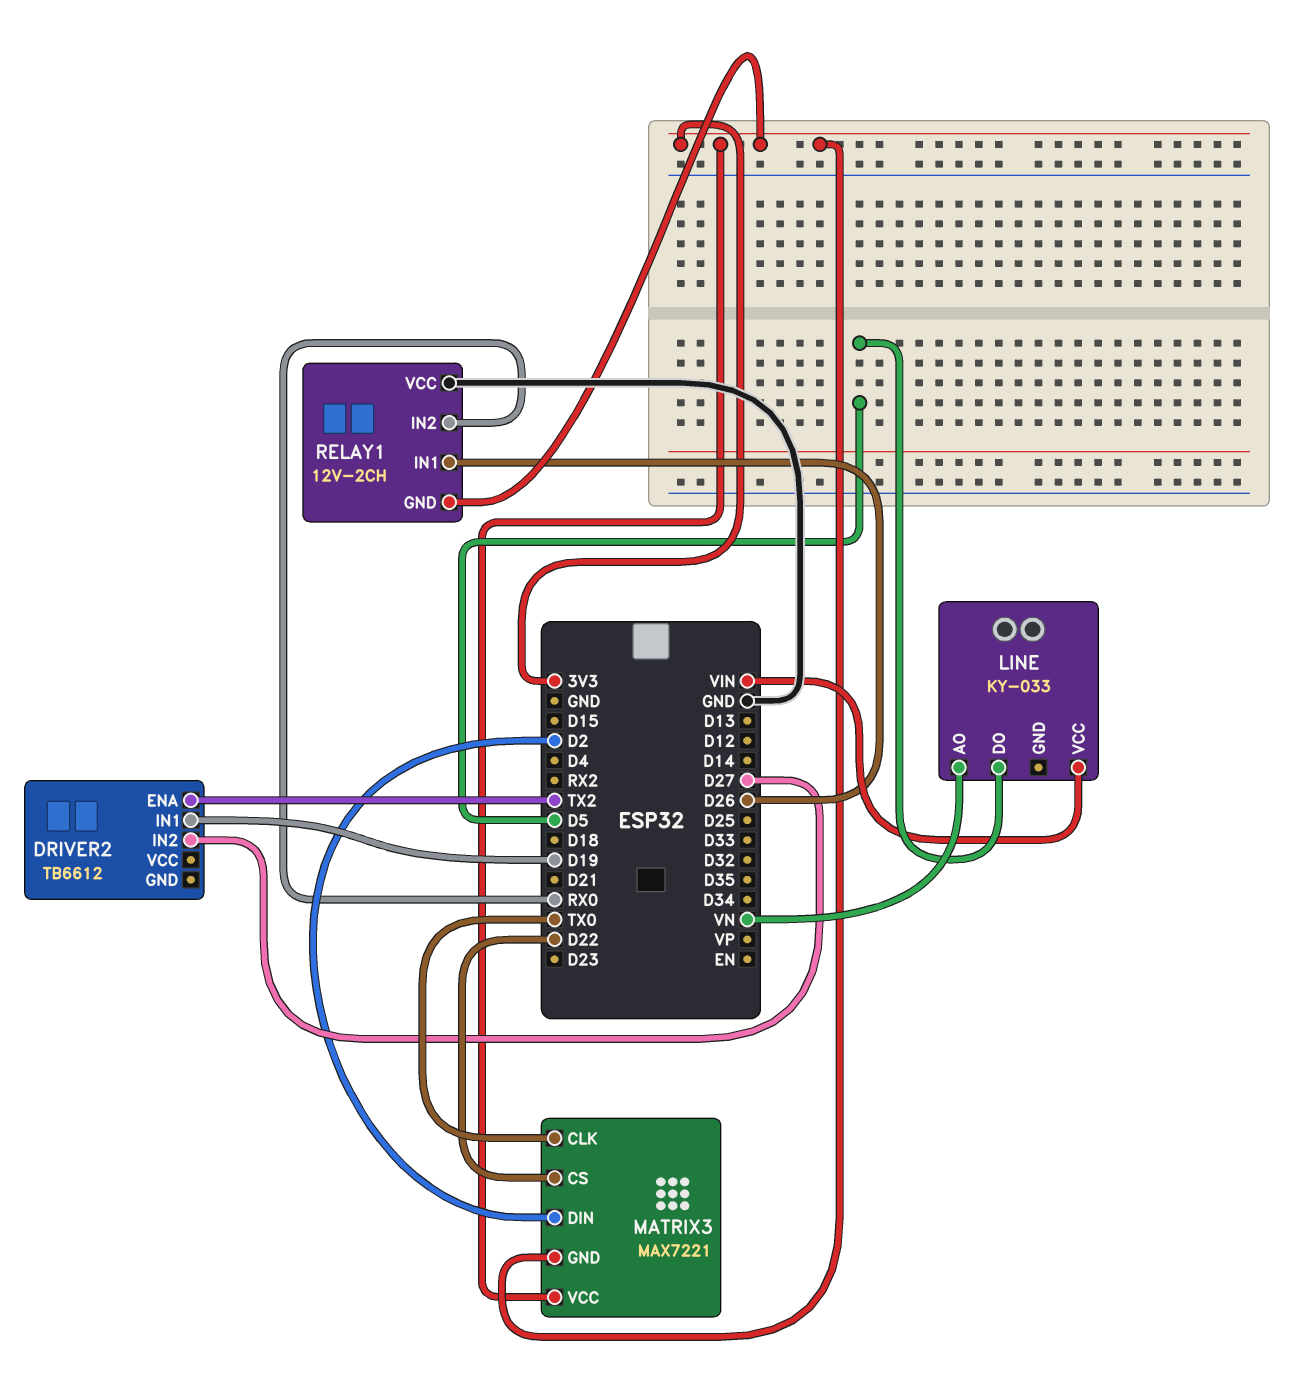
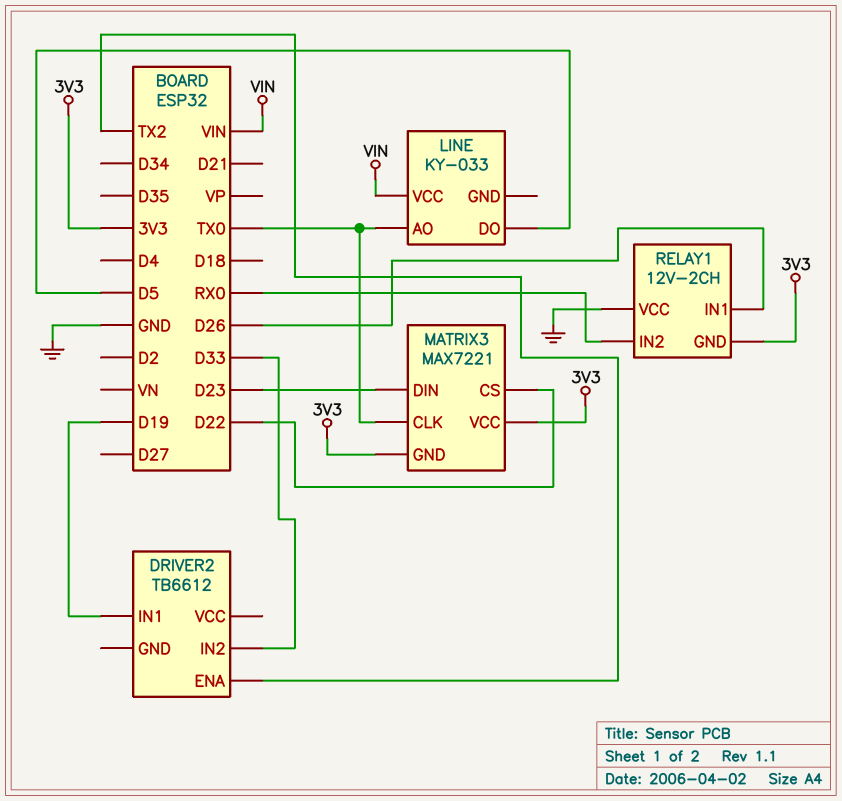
DRIVER2 pin IN2: D27 -> D33
LINE pin AO: VN -> TX0
MATRIX3 pin DIN: D2 -> D23

